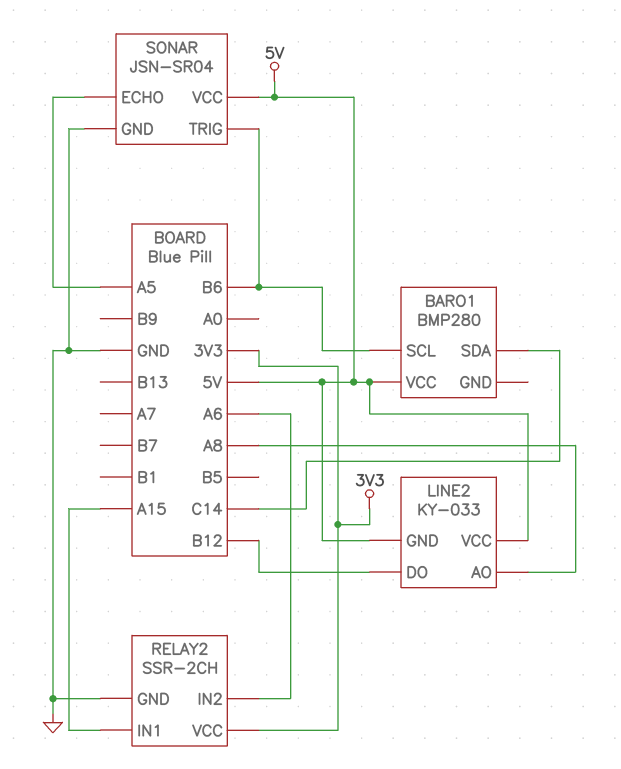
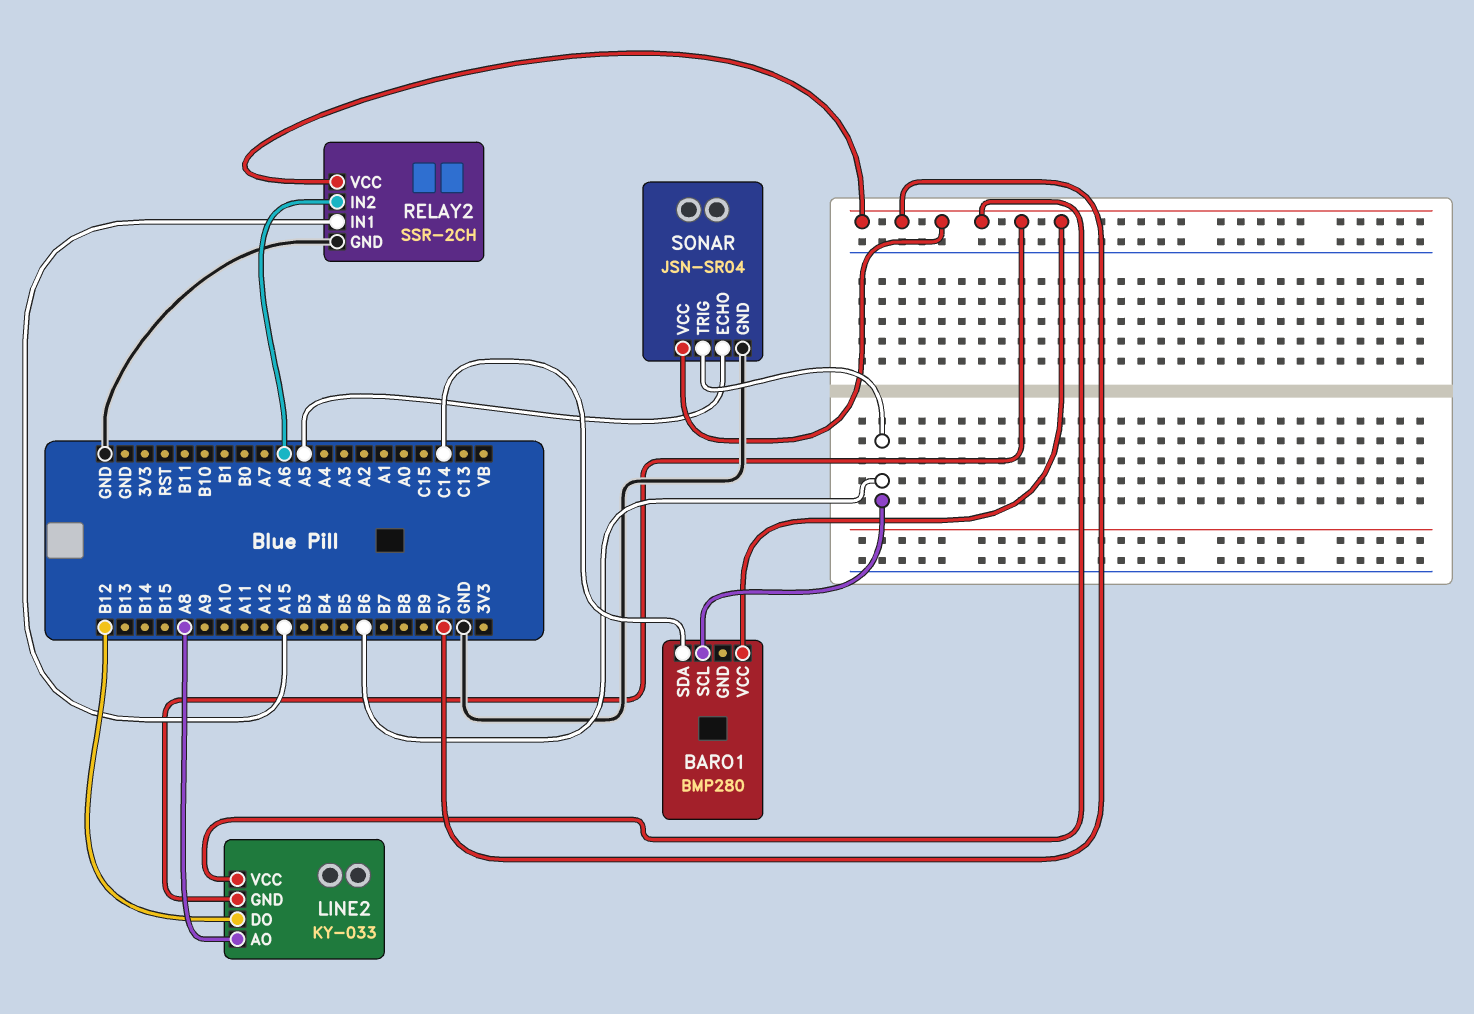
RELAY2 pin VCC: 3V3 -> 5V

